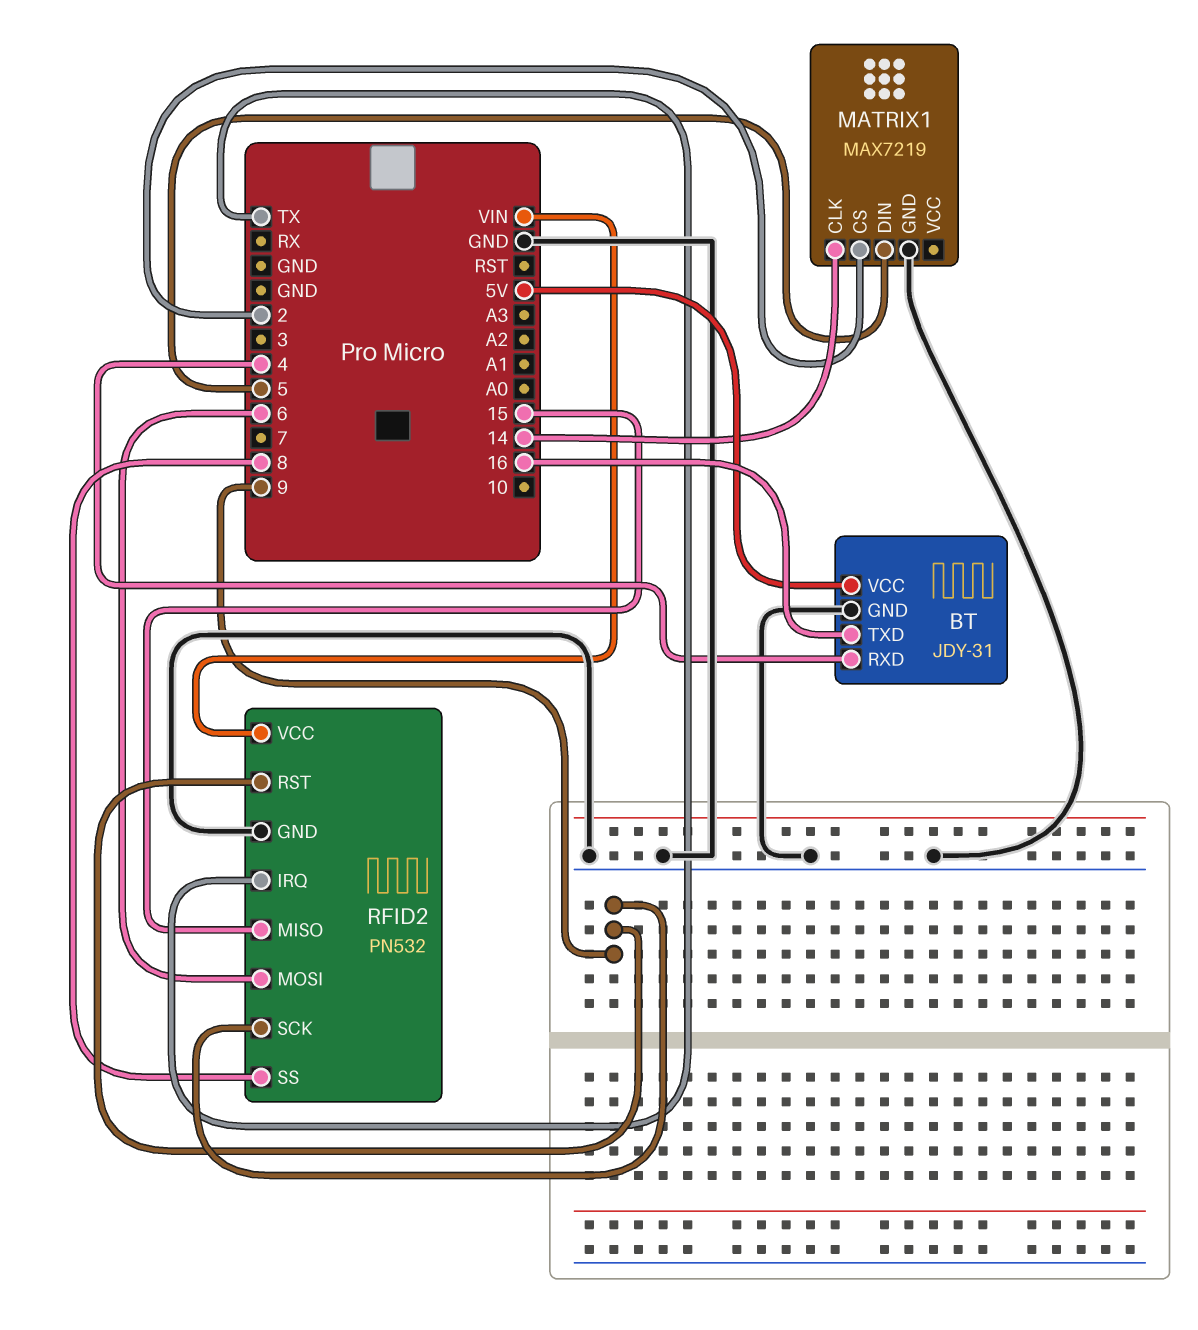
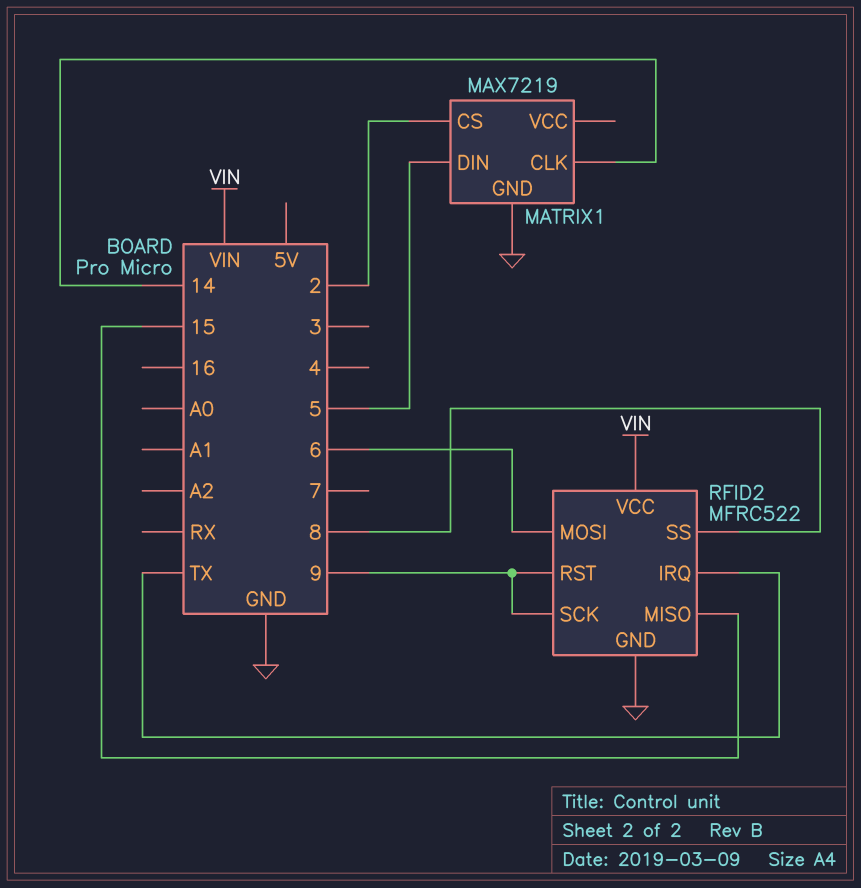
BT: JDY-31 -> none
BT pin GND: GND -> none
BT pin RXD: 4 -> none
BT pin TXD: 16 -> none
BT pin VCC: 5V -> none
RFID2: PN532 -> MFRC522

